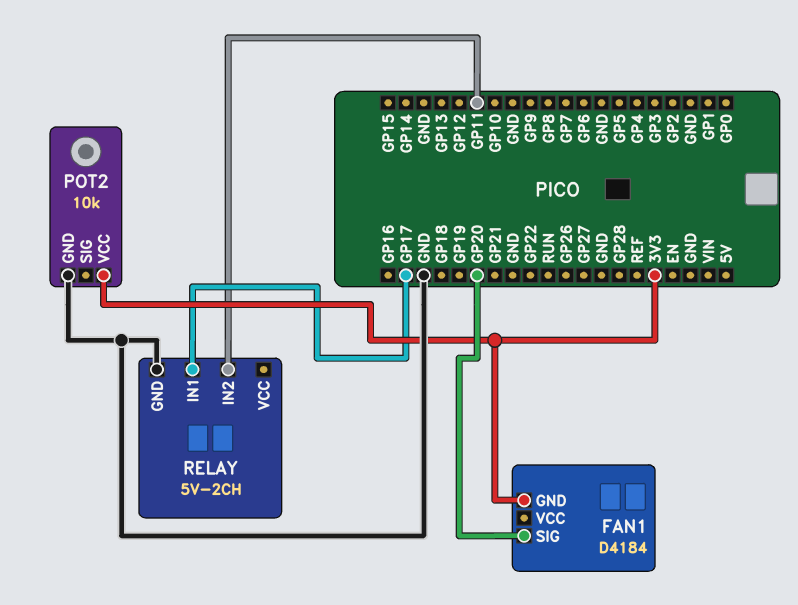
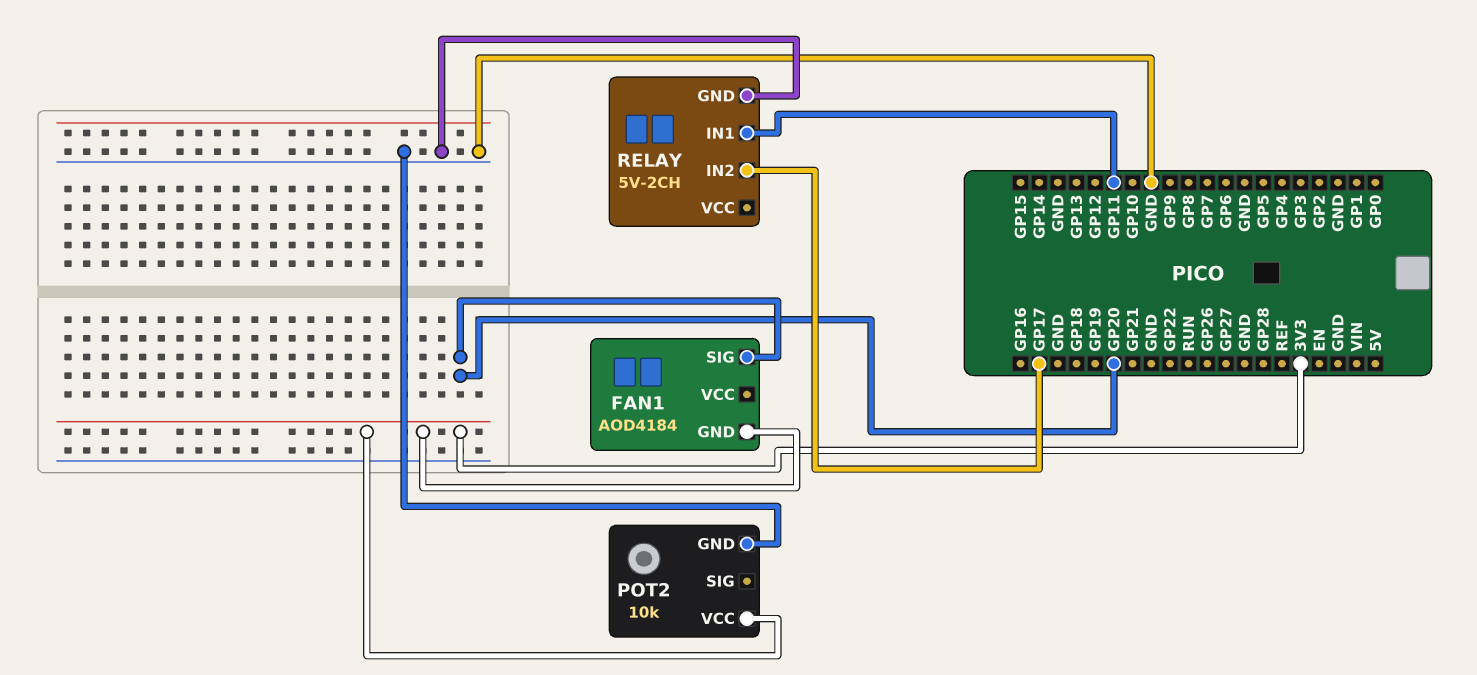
FAN1: D4184 -> AOD4184
RELAY pin IN1: GP17 -> GP11
RELAY pin IN2: GP11 -> GP17

